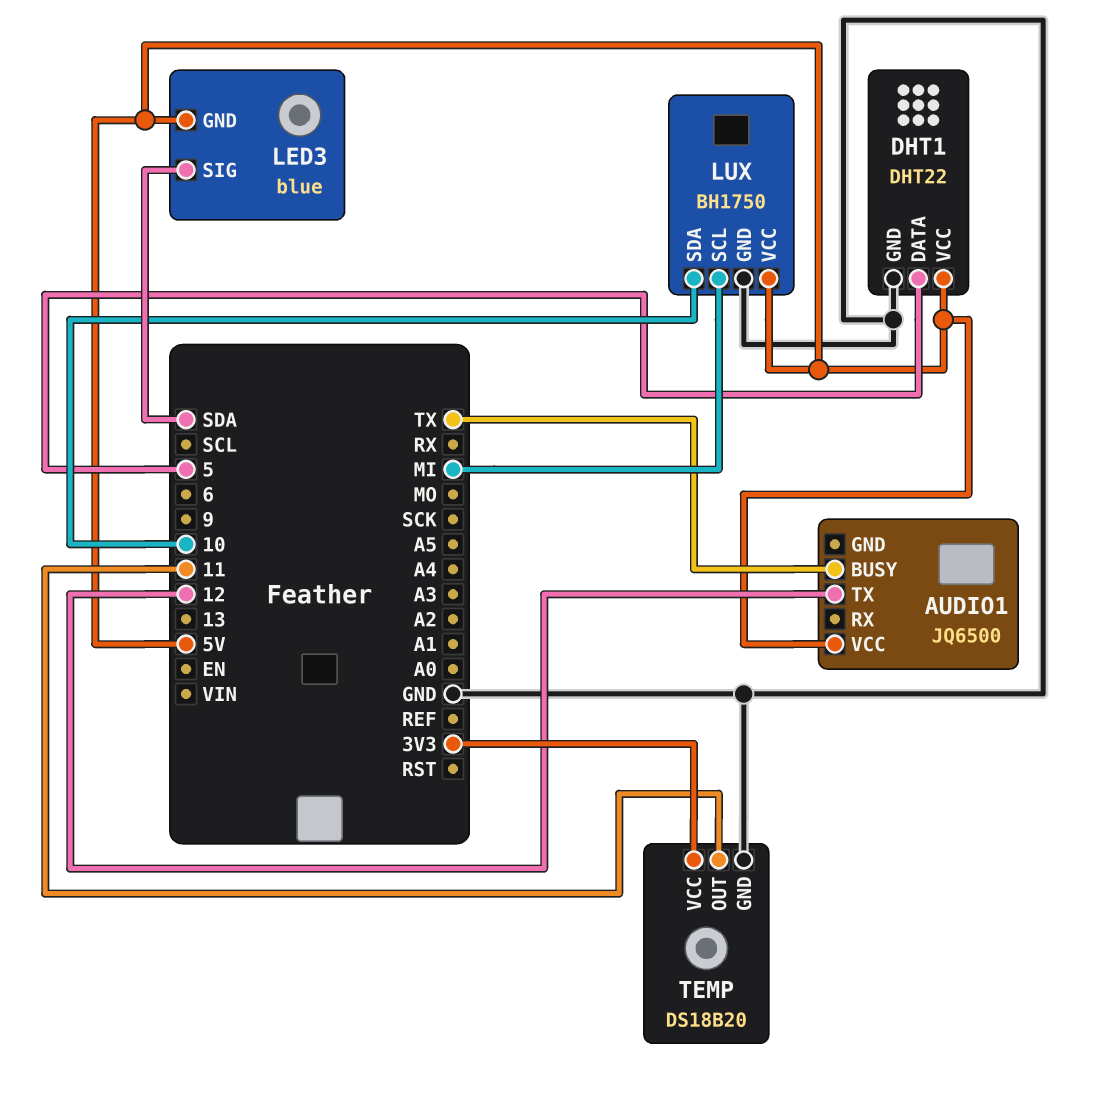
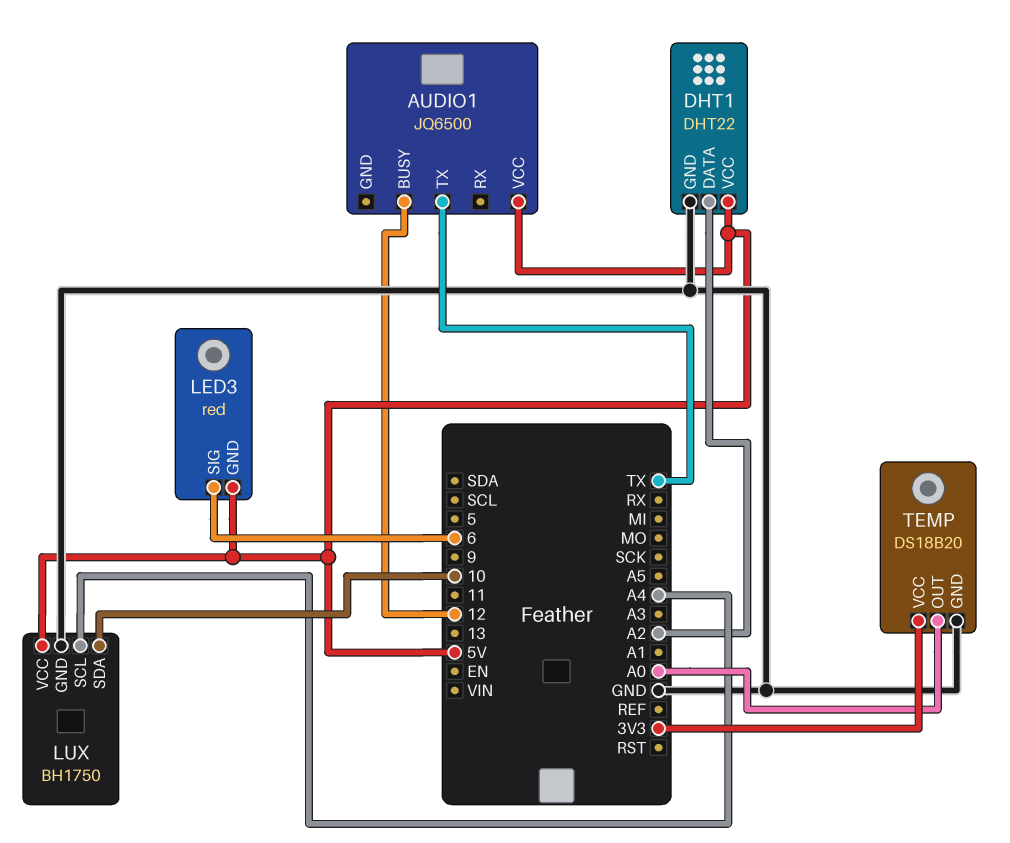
AUDIO1 pin BUSY: TX -> 12
AUDIO1 pin TX: 12 -> TX
DHT1 pin DATA: 5 -> A2
LED3: blue -> red
LED3 pin SIG: SDA -> 6
LUX pin SCL: MI -> A4
TEMP pin OUT: 11 -> A0

